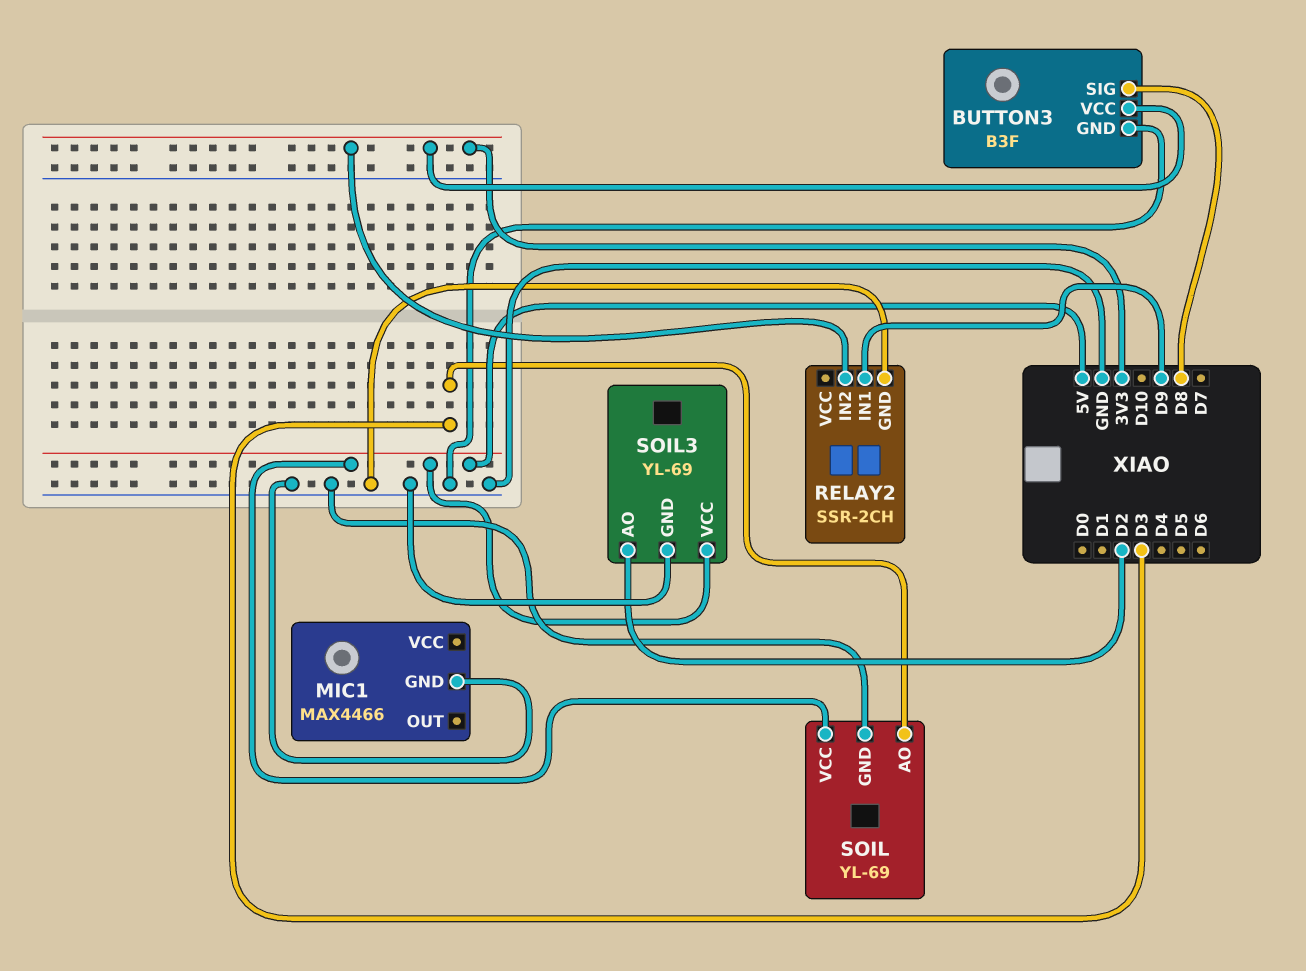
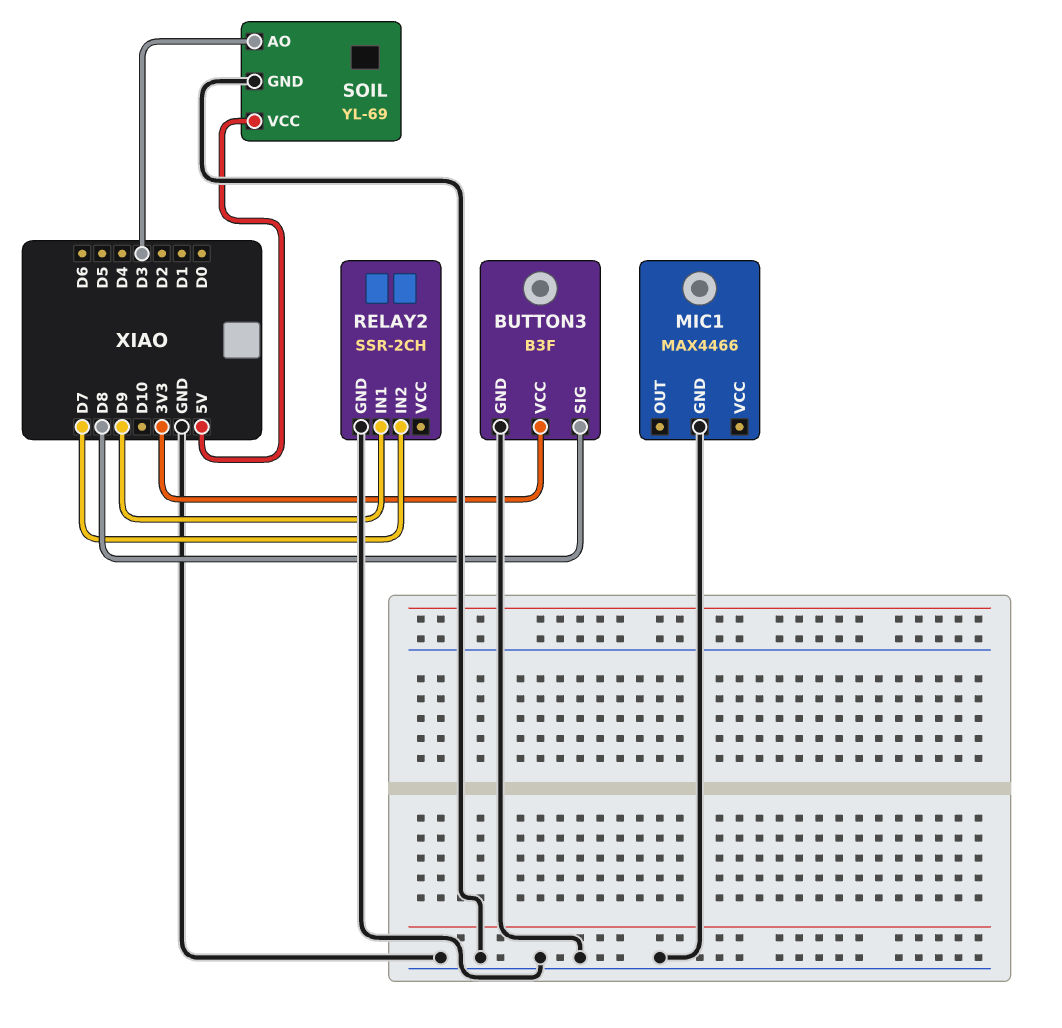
RELAY2 pin IN2: 3V3 -> D7
SOIL3: YL-69 -> none
SOIL3 pin AO: D2 -> none
SOIL3 pin GND: GND -> none
SOIL3 pin VCC: 5V -> none

